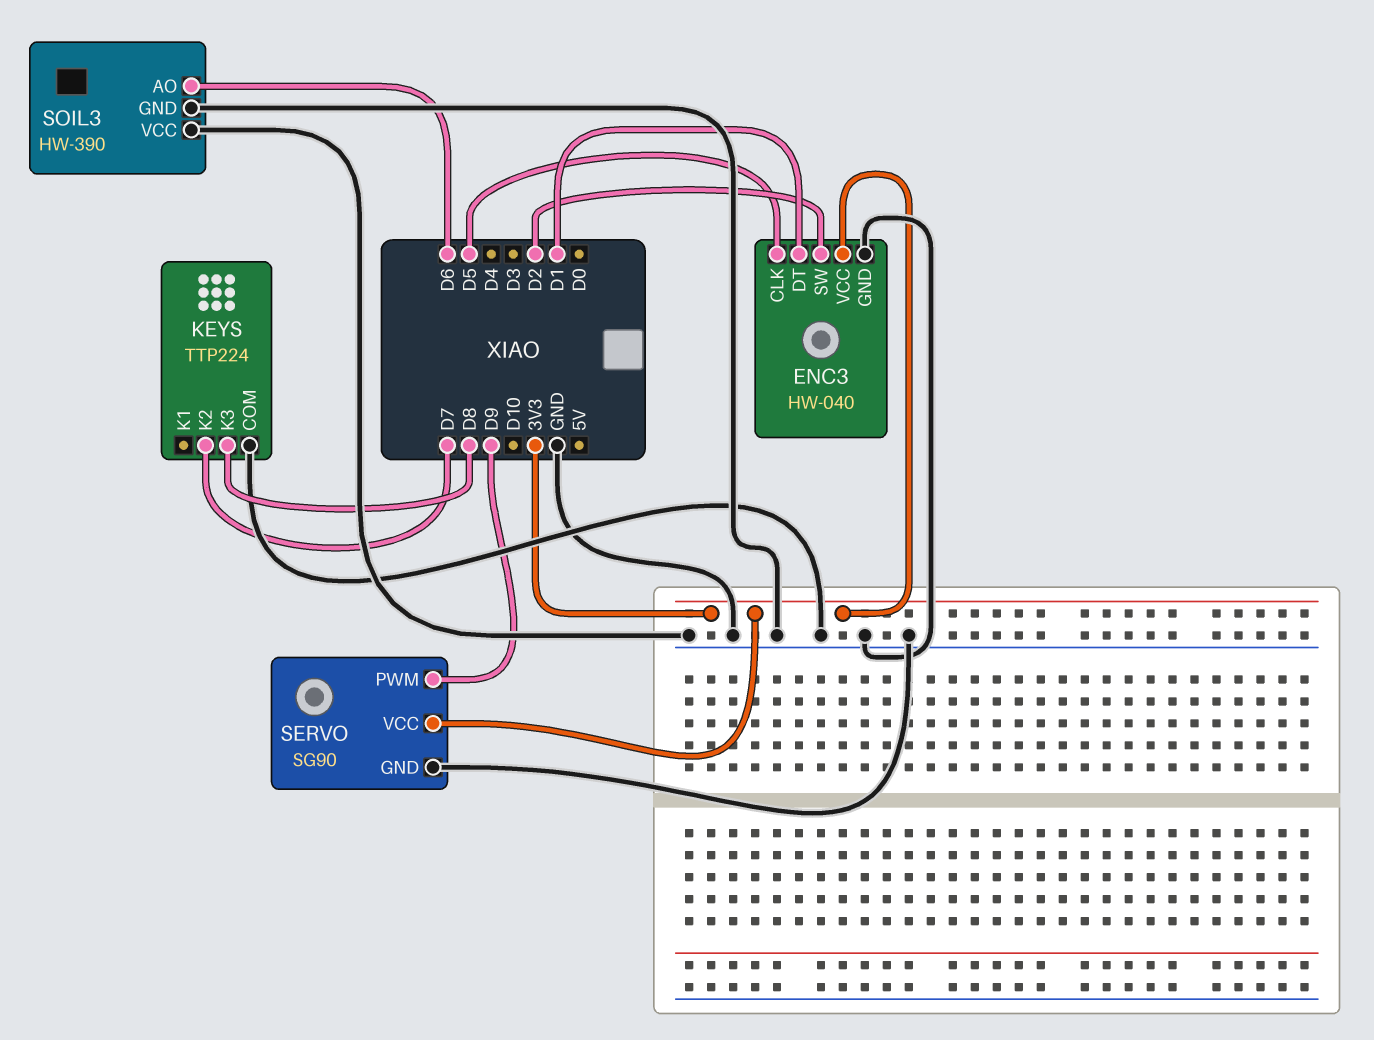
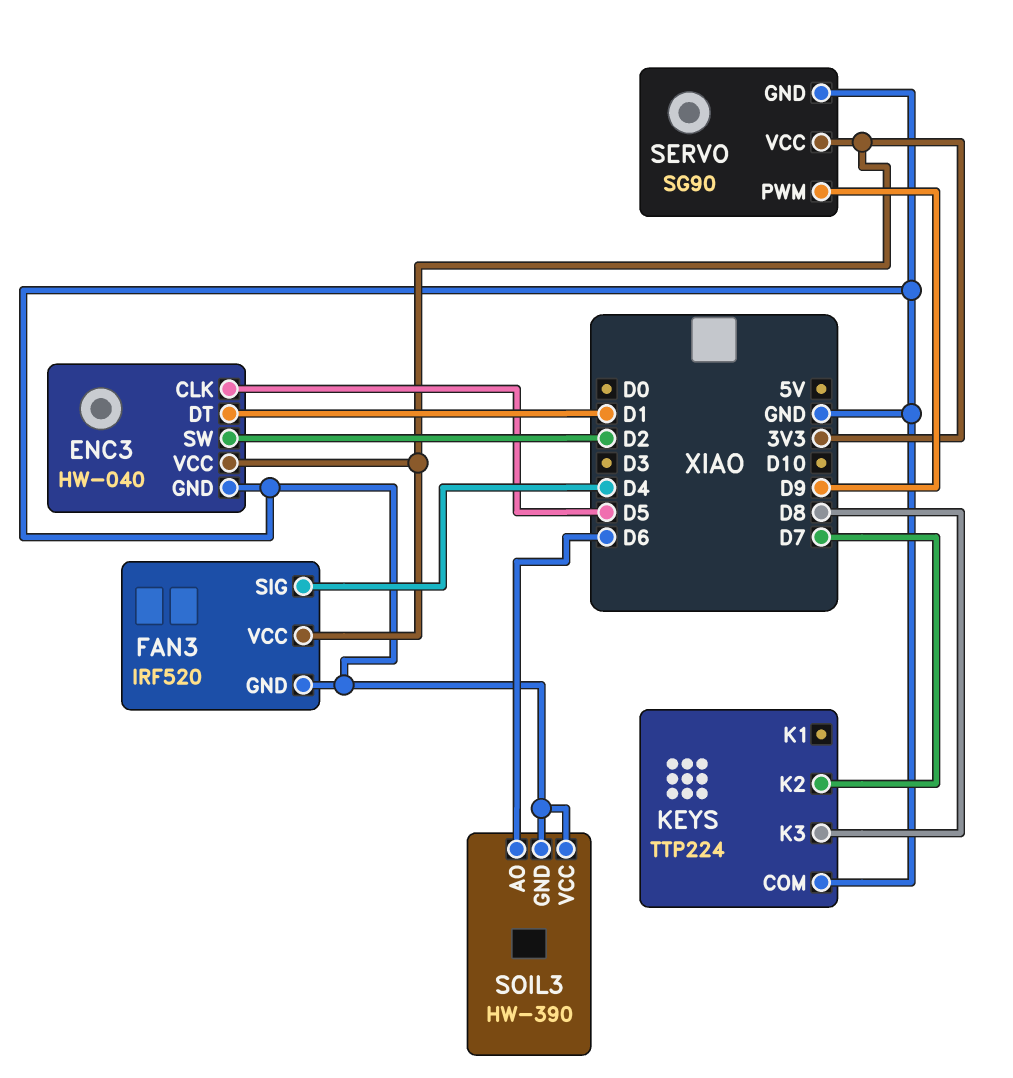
FAN3: none -> IRF520
FAN3 pin GND: none -> GND
FAN3 pin SIG: none -> D4
FAN3 pin VCC: none -> 3V3

